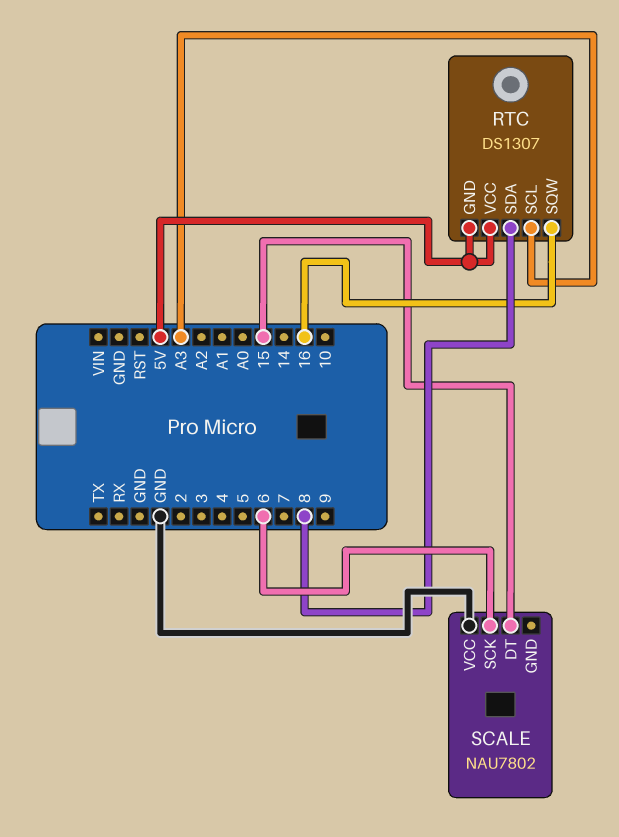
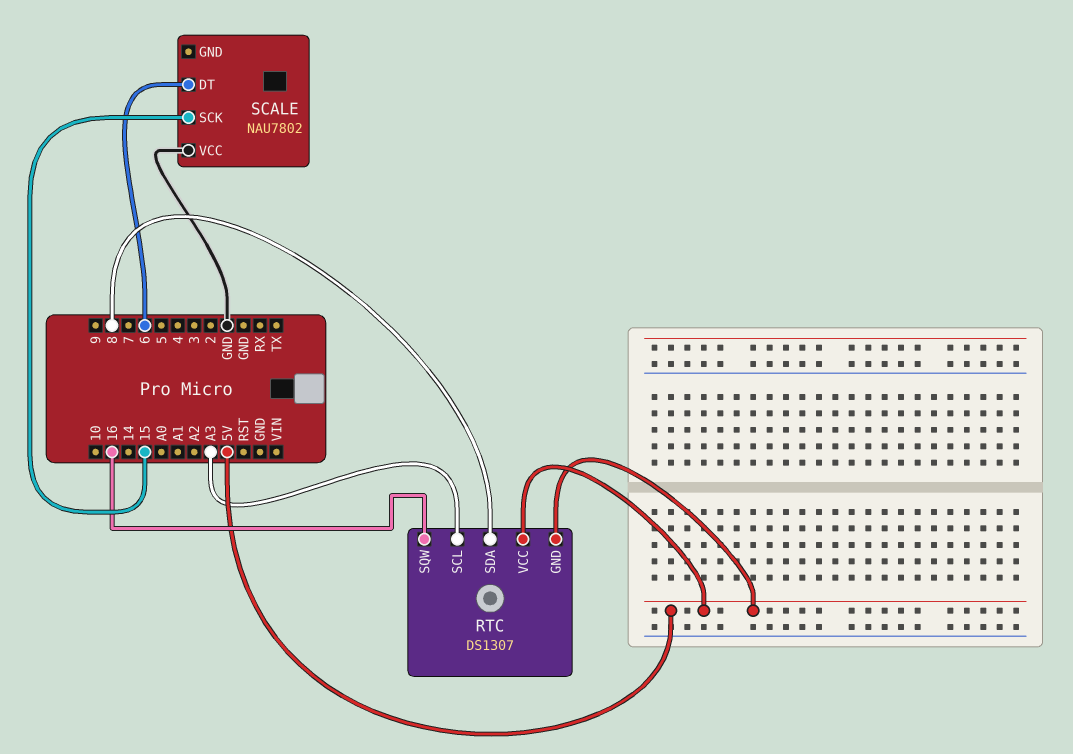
SCALE pin DT: 15 -> 6
SCALE pin SCK: 6 -> 15

